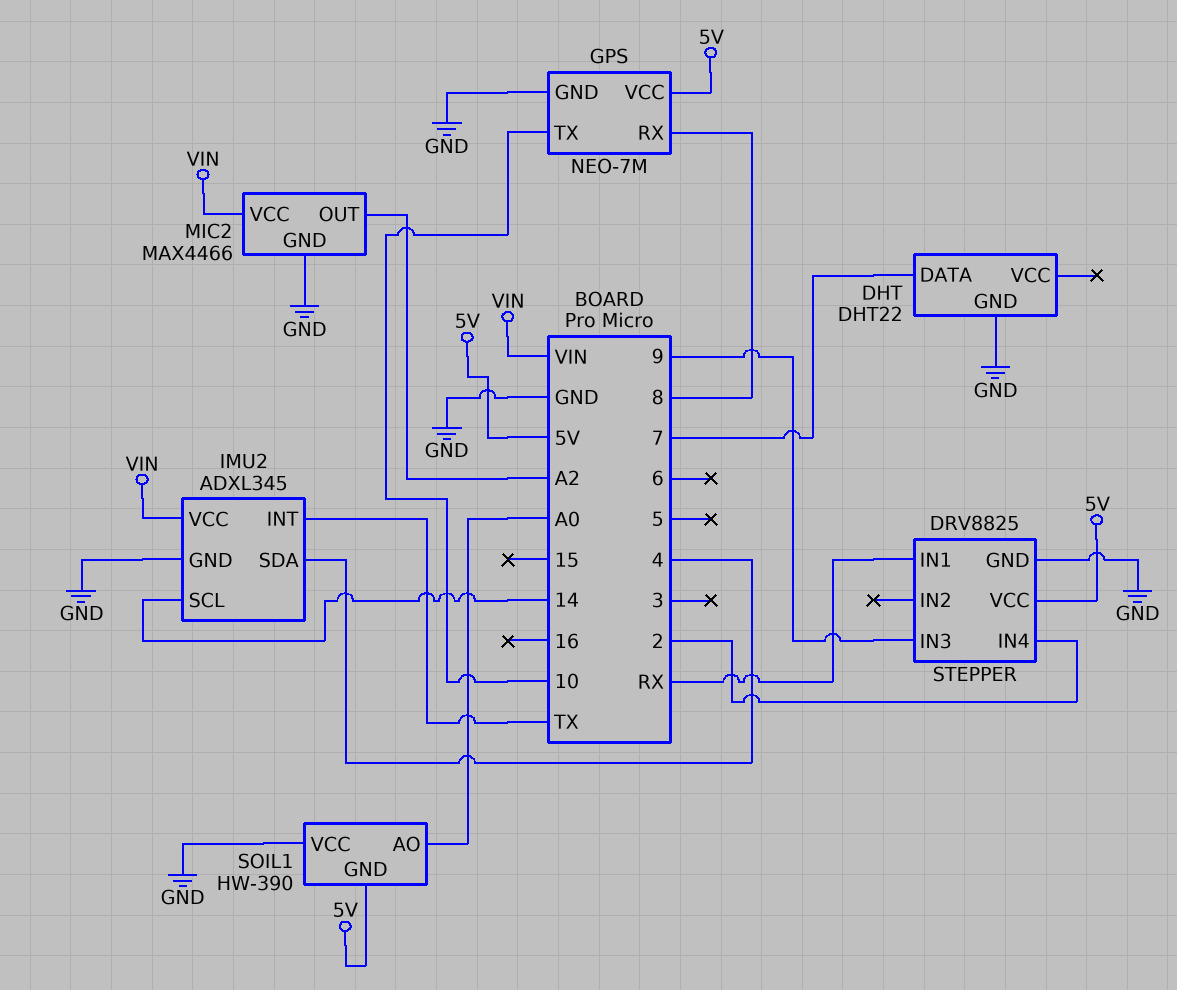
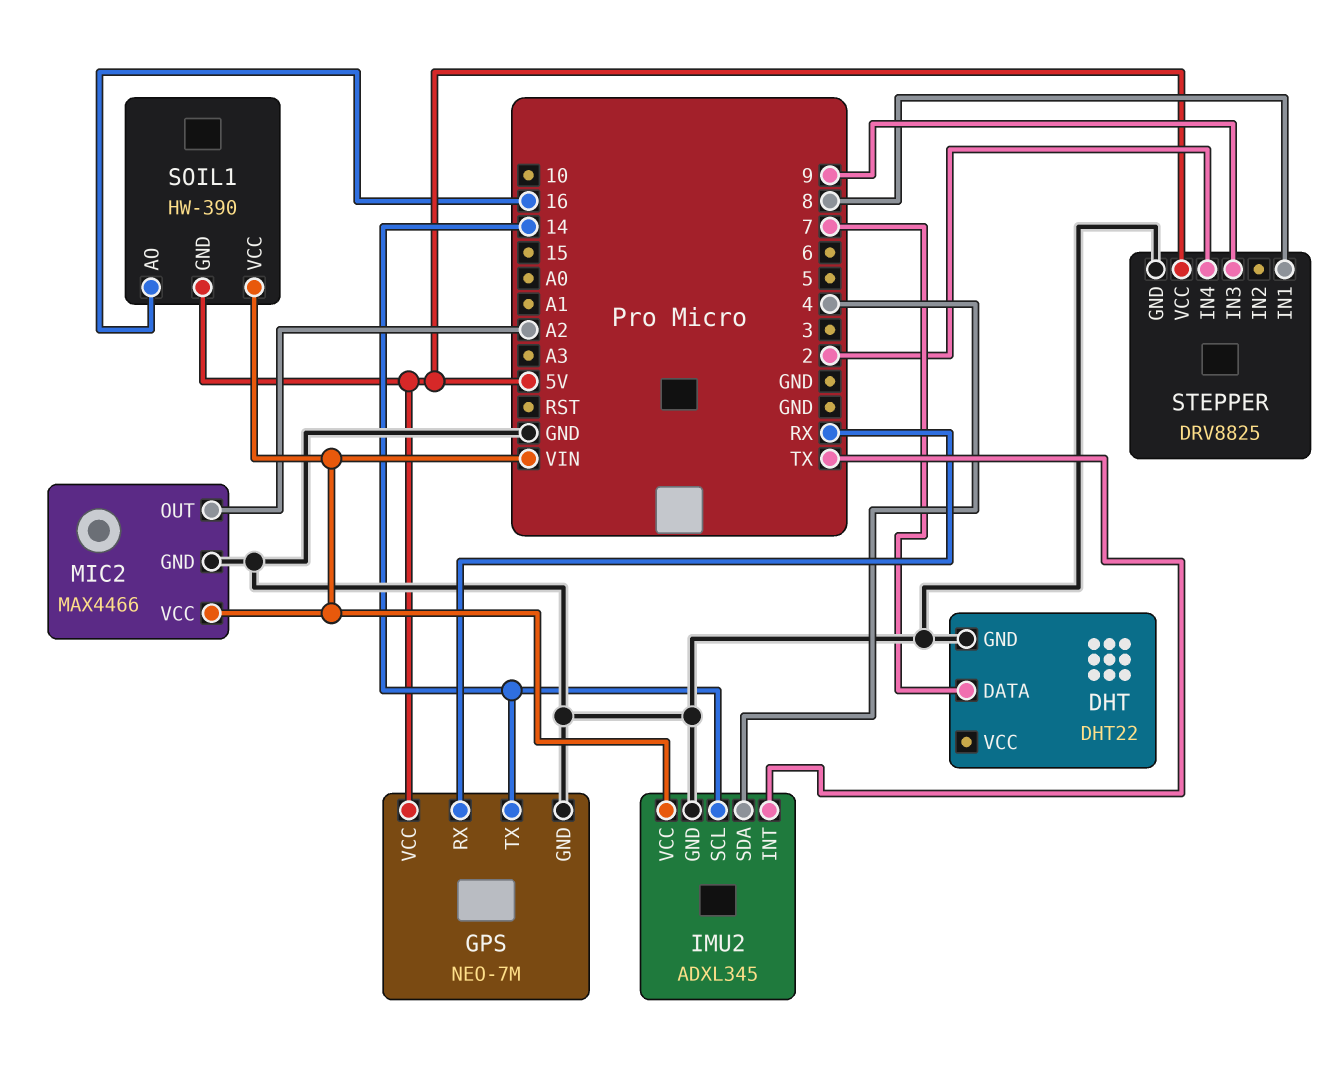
GPS pin RX: 8 -> RX
GPS pin TX: 10 -> 14
SOIL1 pin AO: A0 -> 16
SOIL1 pin VCC: GND -> VIN
STEPPER pin IN1: RX -> 8

